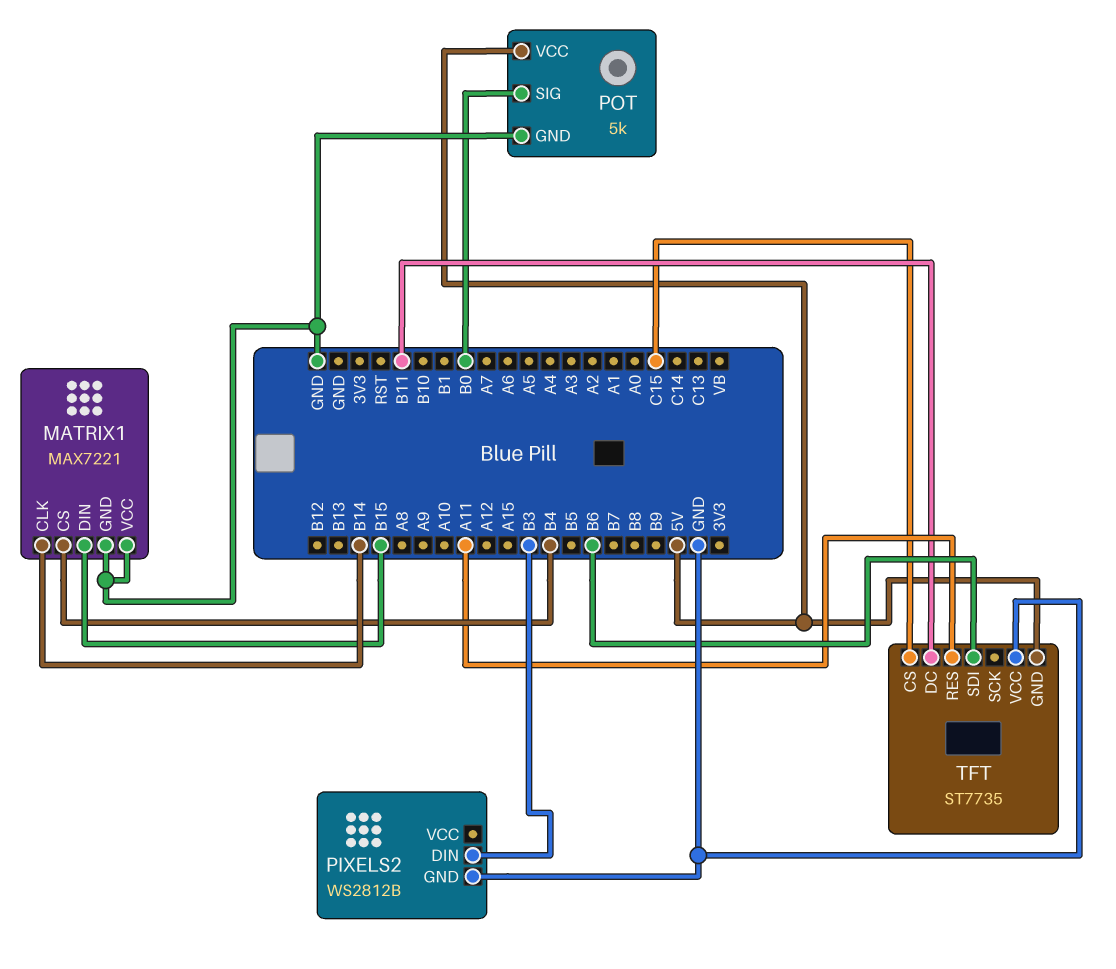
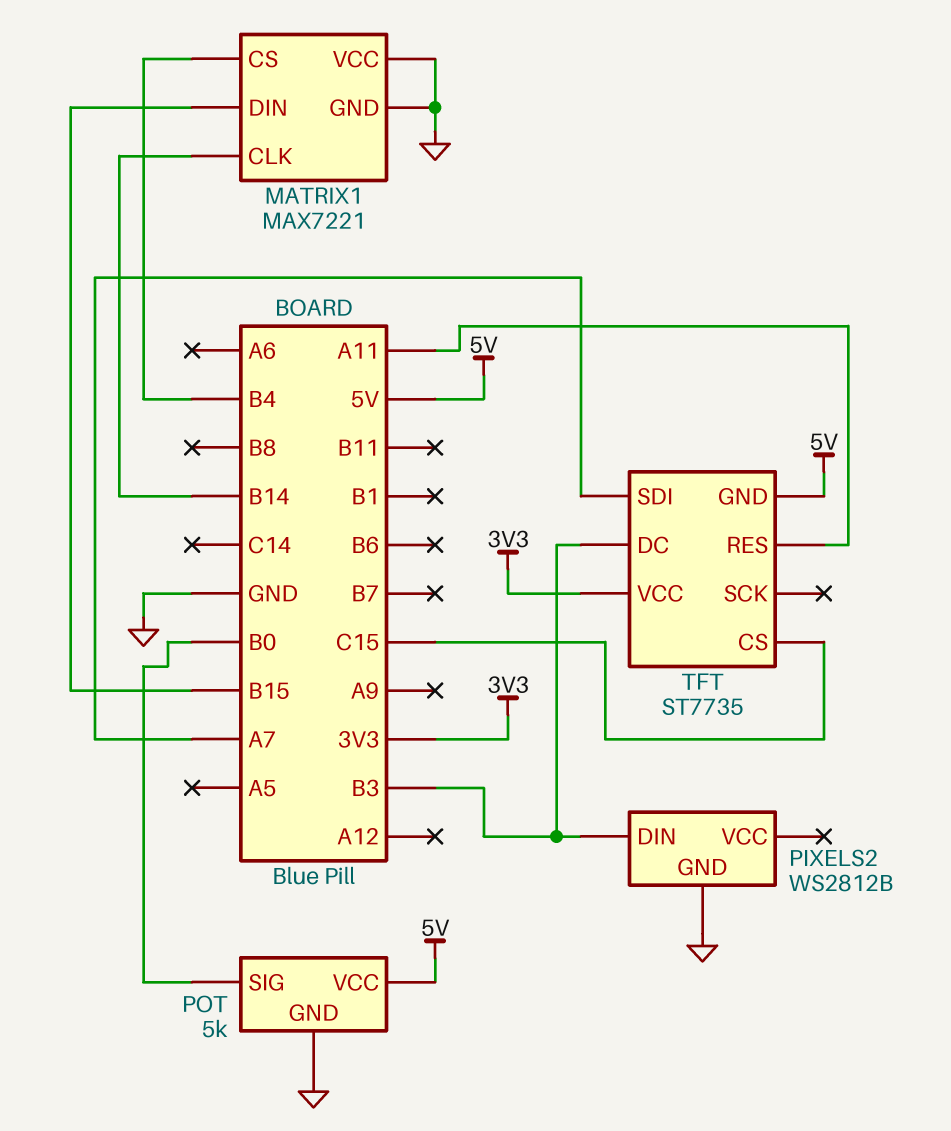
TFT pin DC: B11 -> B3
TFT pin SDI: B6 -> A7
TFT pin VCC: GND -> 3V3

